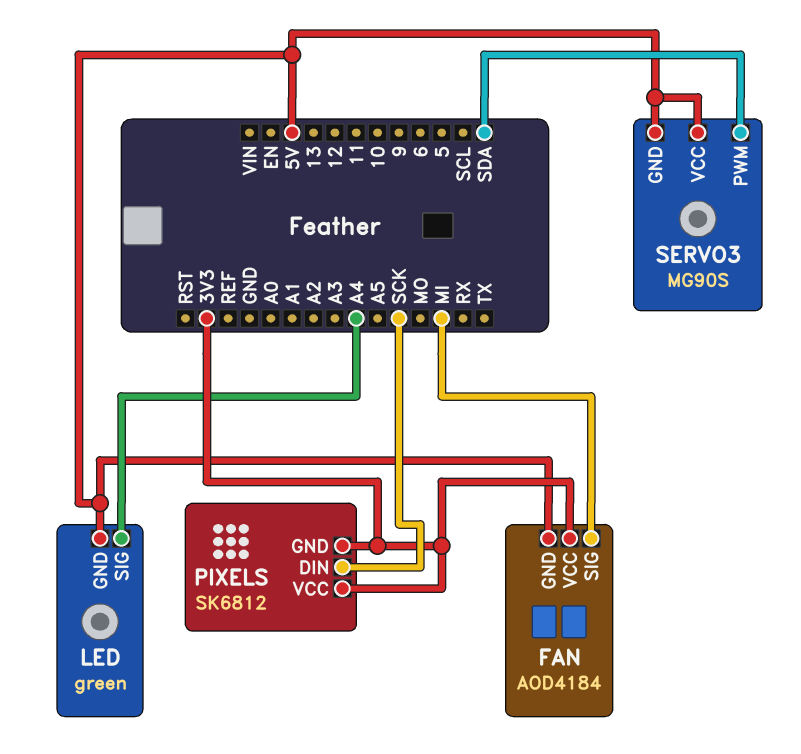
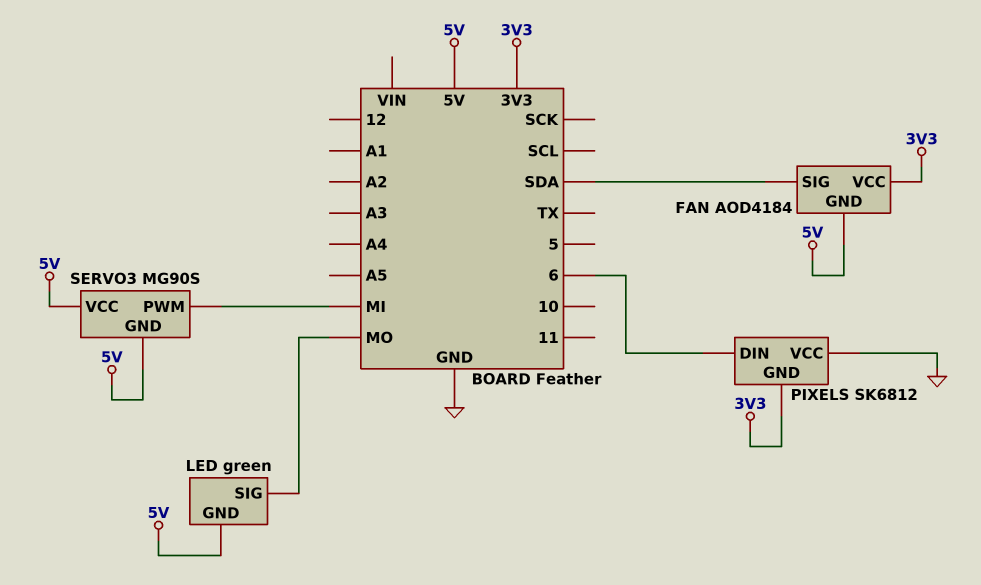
FAN pin SIG: MI -> SDA
LED pin SIG: A4 -> MO
PIXELS pin DIN: SCK -> 6
PIXELS pin VCC: 3V3 -> GND
SERVO3 pin PWM: SDA -> MI

